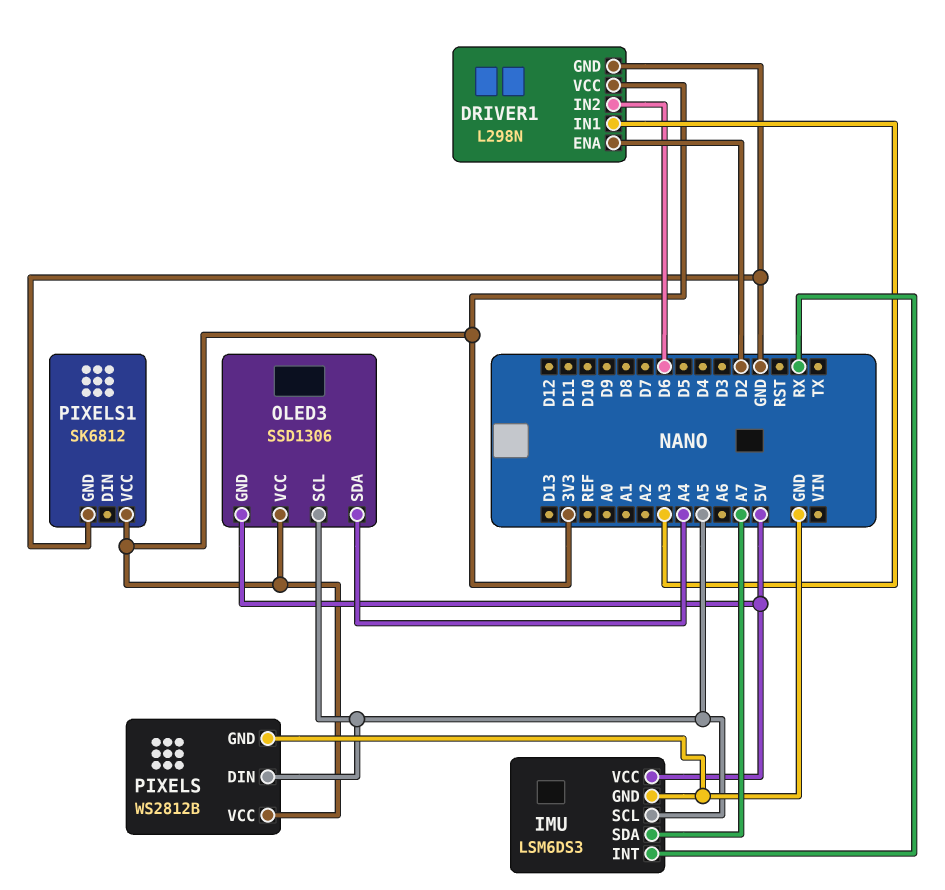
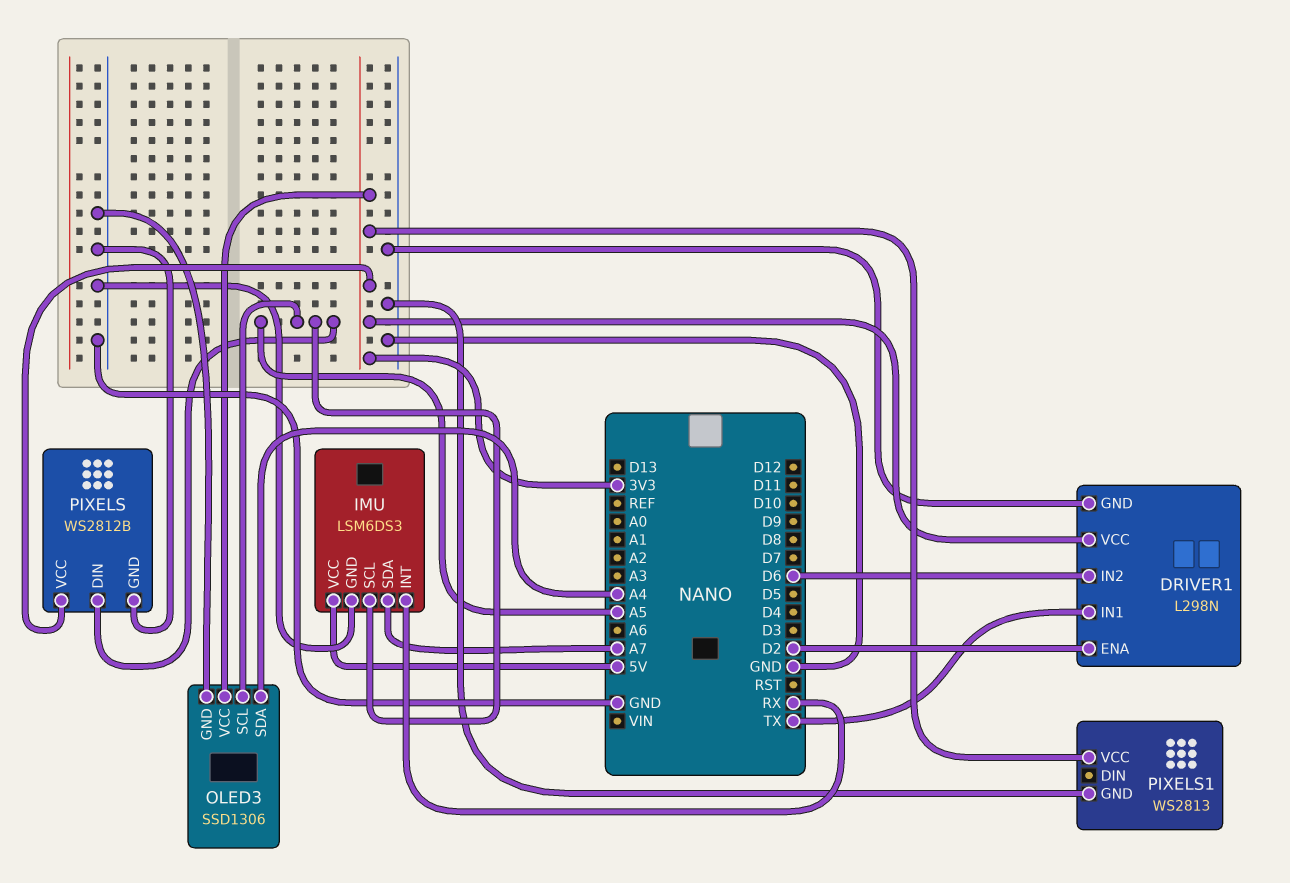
DRIVER1 pin IN1: A3 -> TX
OLED3 pin GND: 5V -> GND
PIXELS1: SK6812 -> WS2813

